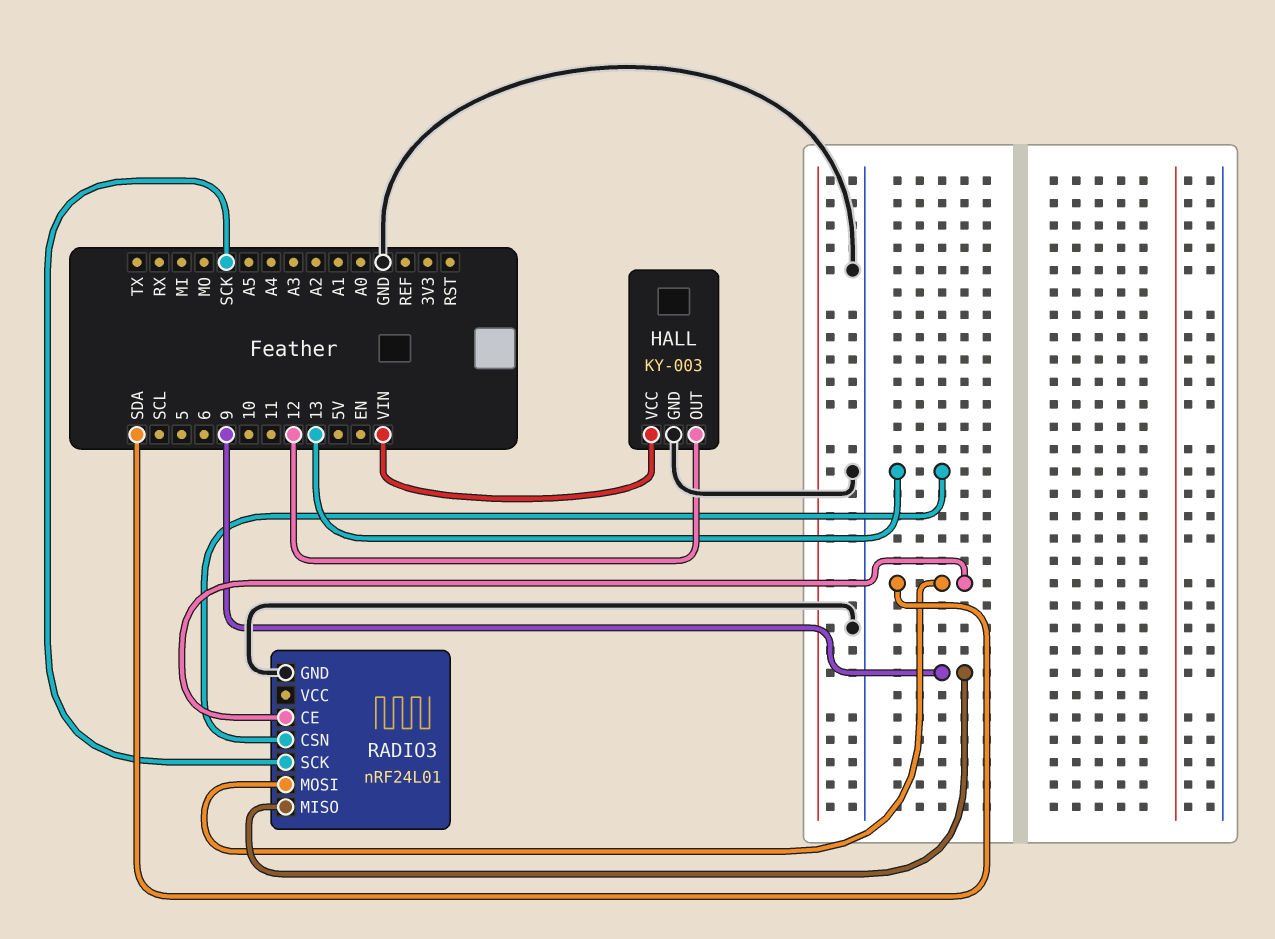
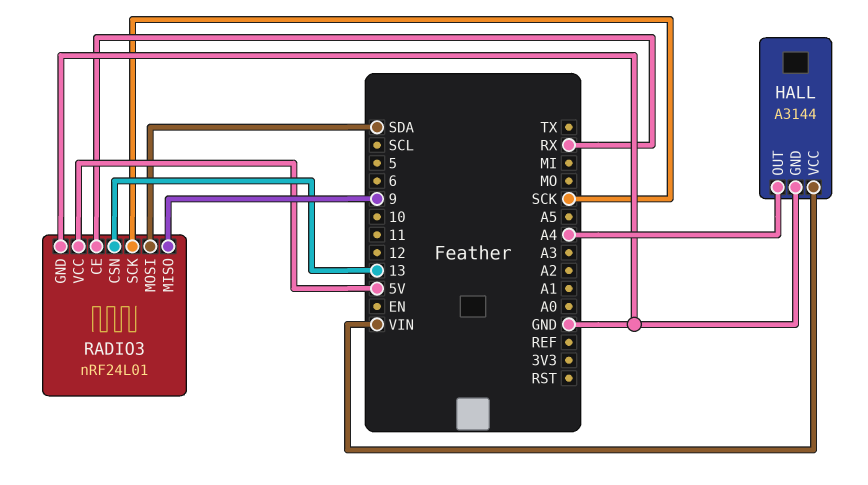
HALL: KY-003 -> A3144
HALL pin OUT: 12 -> A4
RADIO3 pin CE: SDA -> RX
RADIO3 pin VCC: none -> 5V

